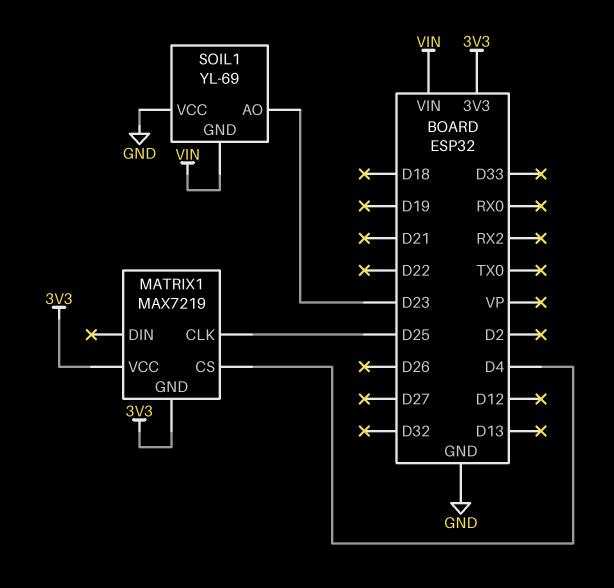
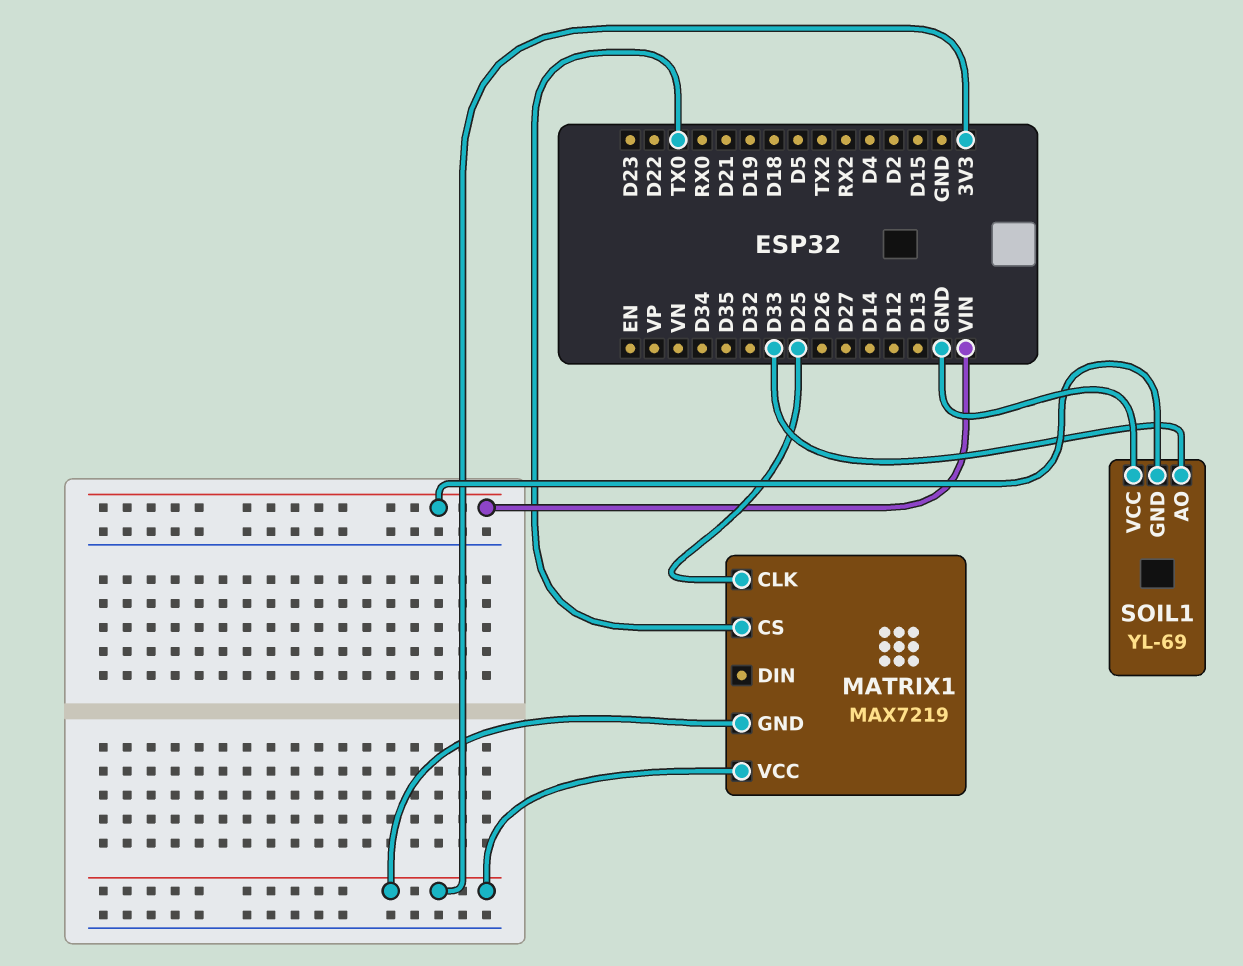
MATRIX1 pin CS: D4 -> TX0
SOIL1 pin AO: D23 -> D33

